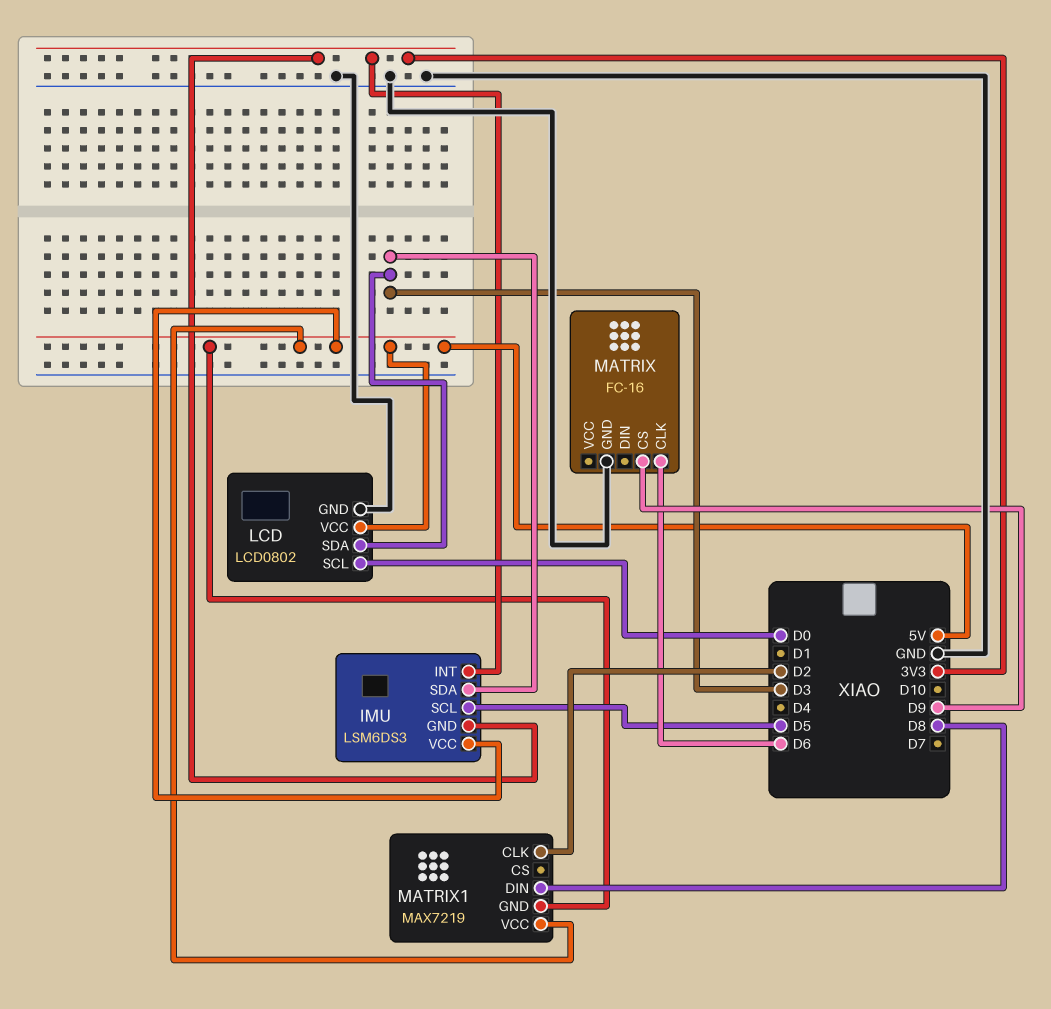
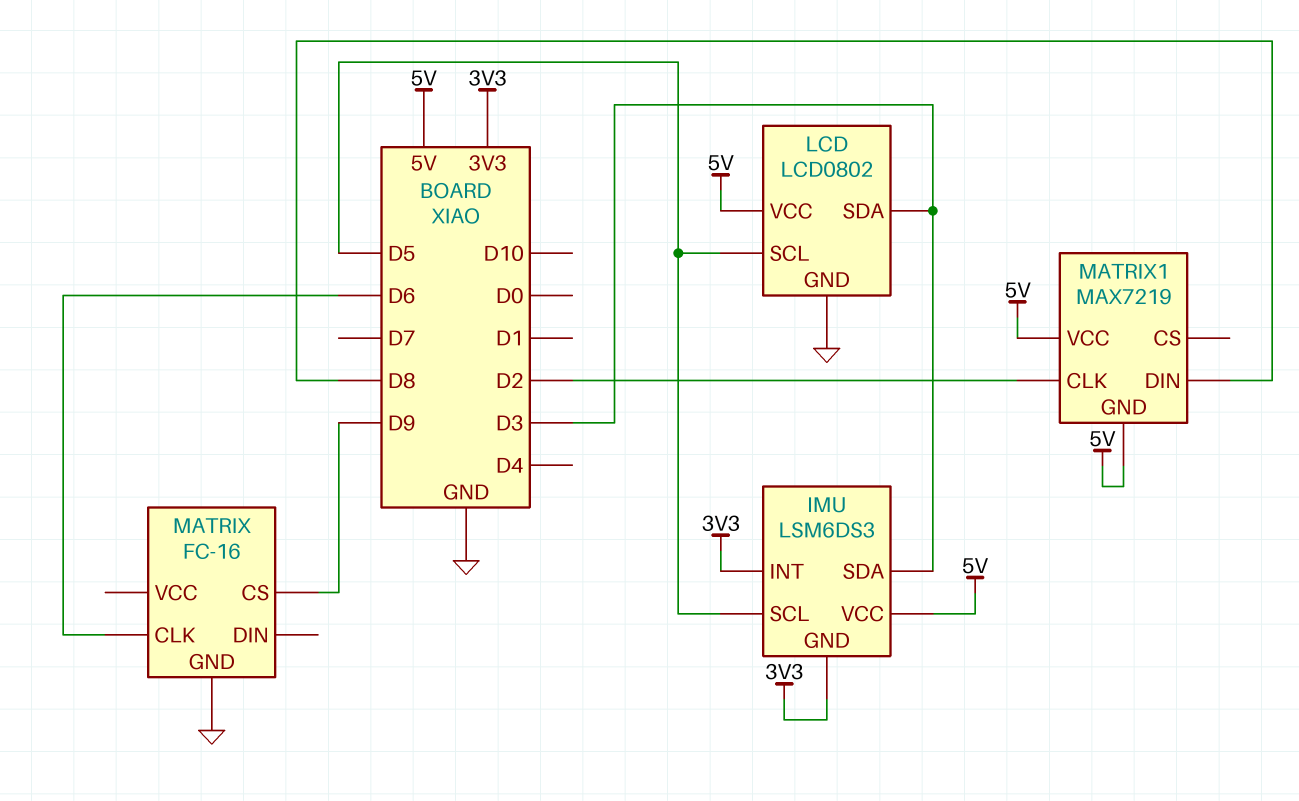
LCD pin SCL: D0 -> D5

